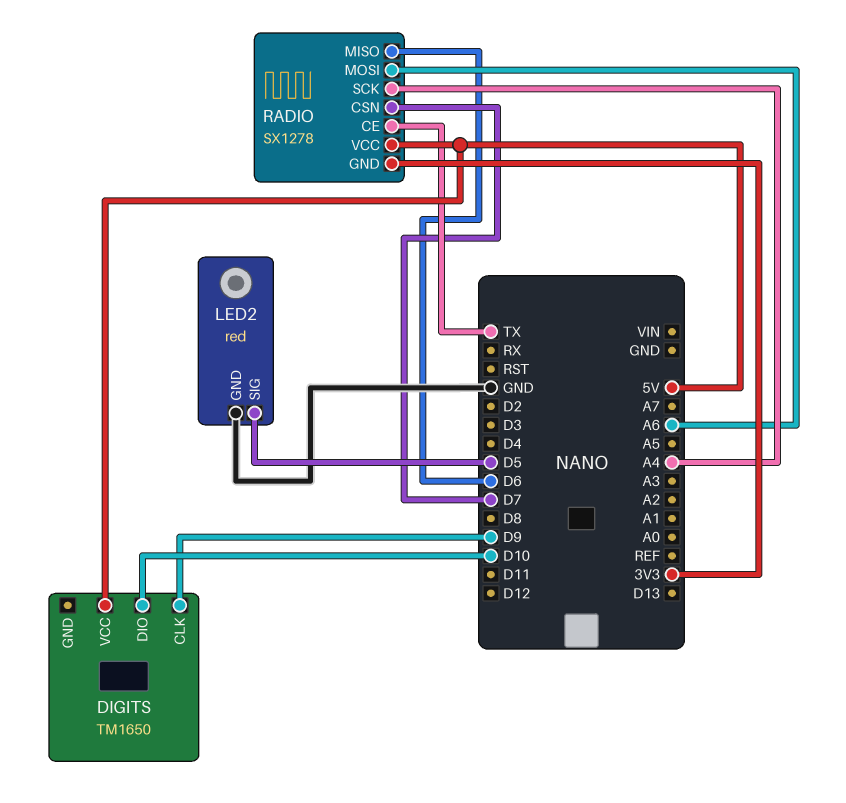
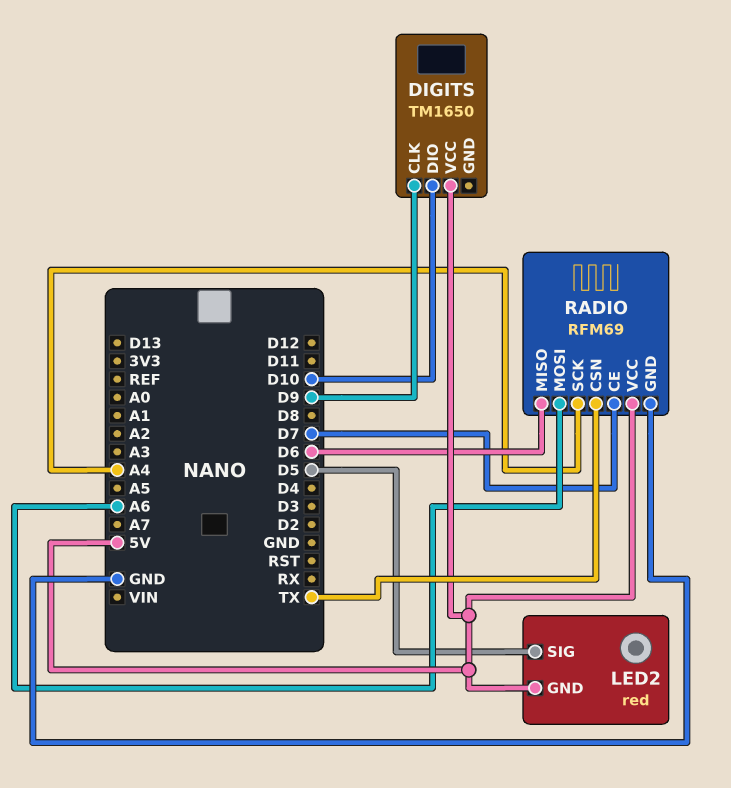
LED2 pin GND: GND -> 5V
RADIO: SX1278 -> RFM69
RADIO pin CE: TX -> D7
RADIO pin CSN: D7 -> TX
RADIO pin GND: 3V3 -> GND

